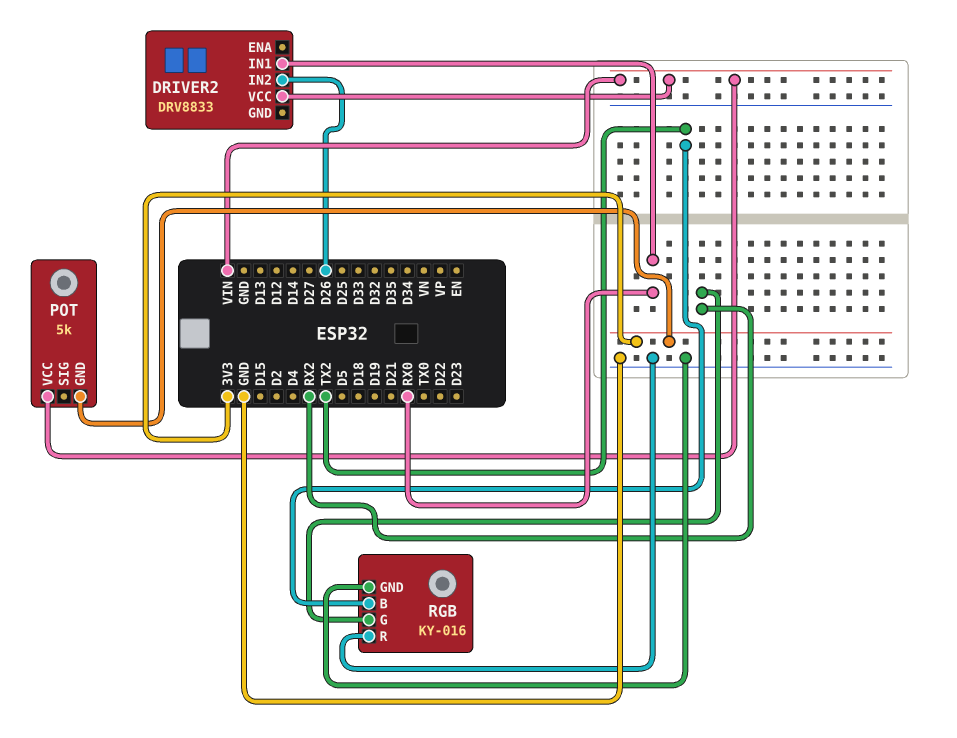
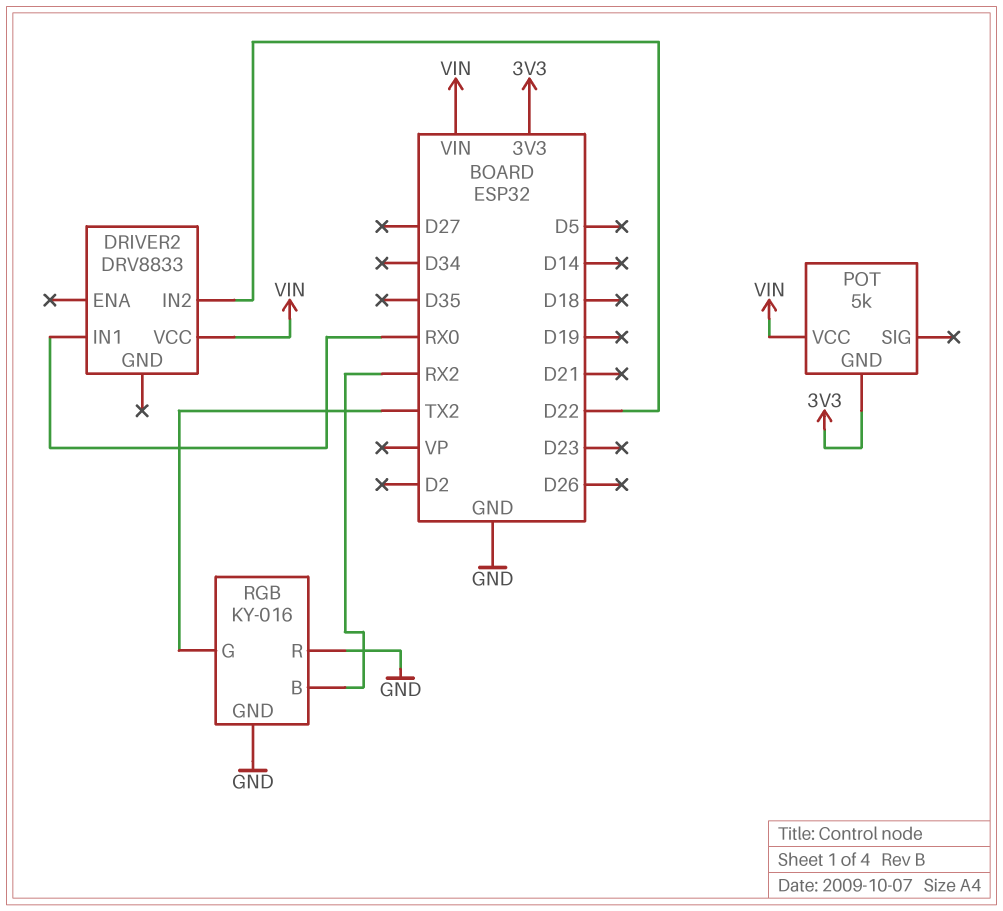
DRIVER2 pin IN2: D26 -> D22
RGB pin B: TX2 -> RX2
RGB pin G: RX2 -> TX2

